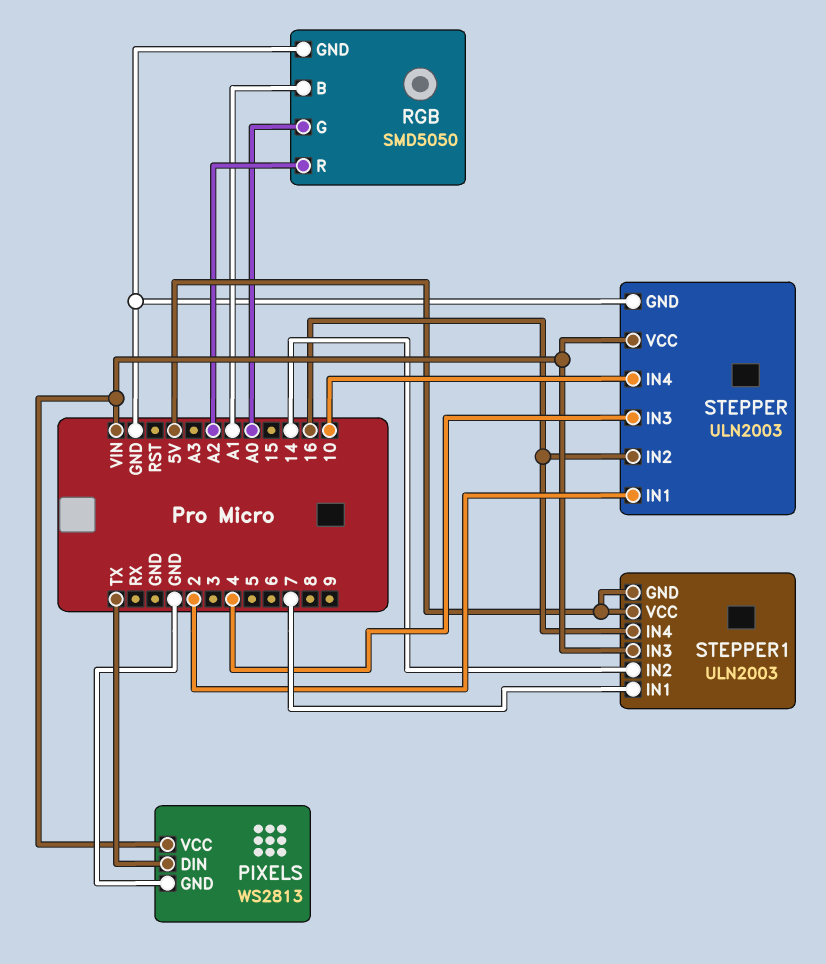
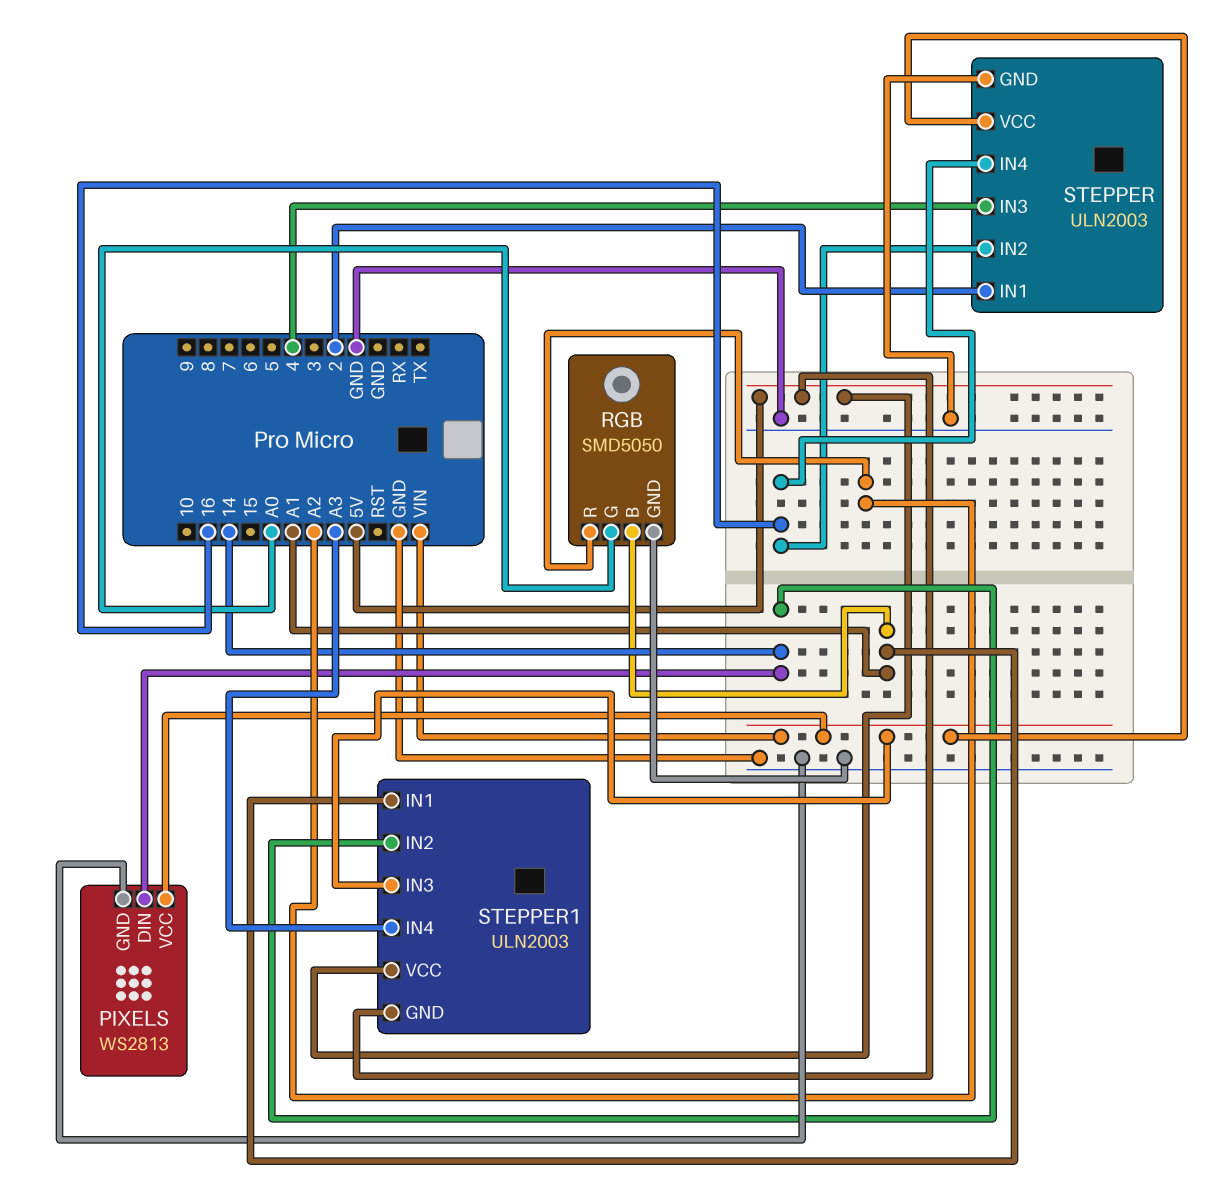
PIXELS pin DIN: TX -> 14
STEPPER pin IN4: 10 -> 16
STEPPER1 pin IN1: 7 -> A1
STEPPER1 pin IN4: 16 -> A3

